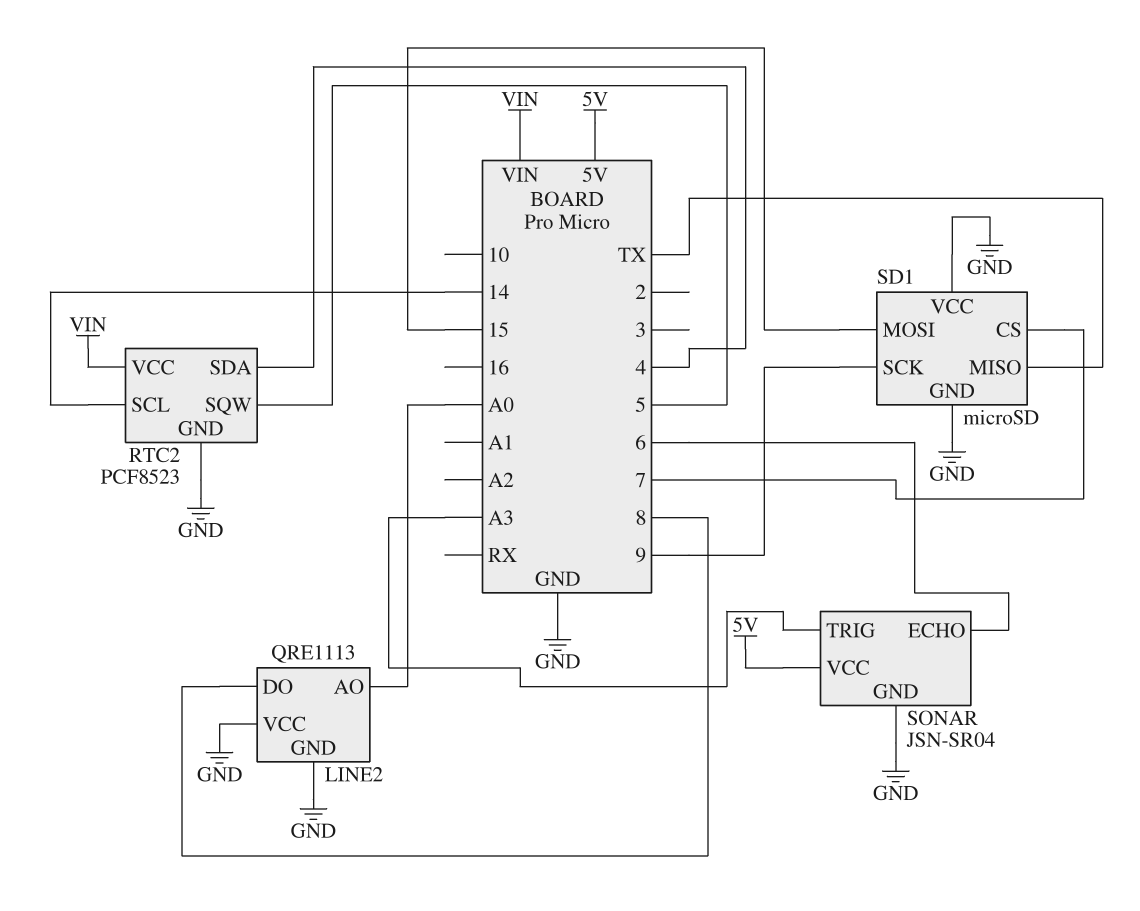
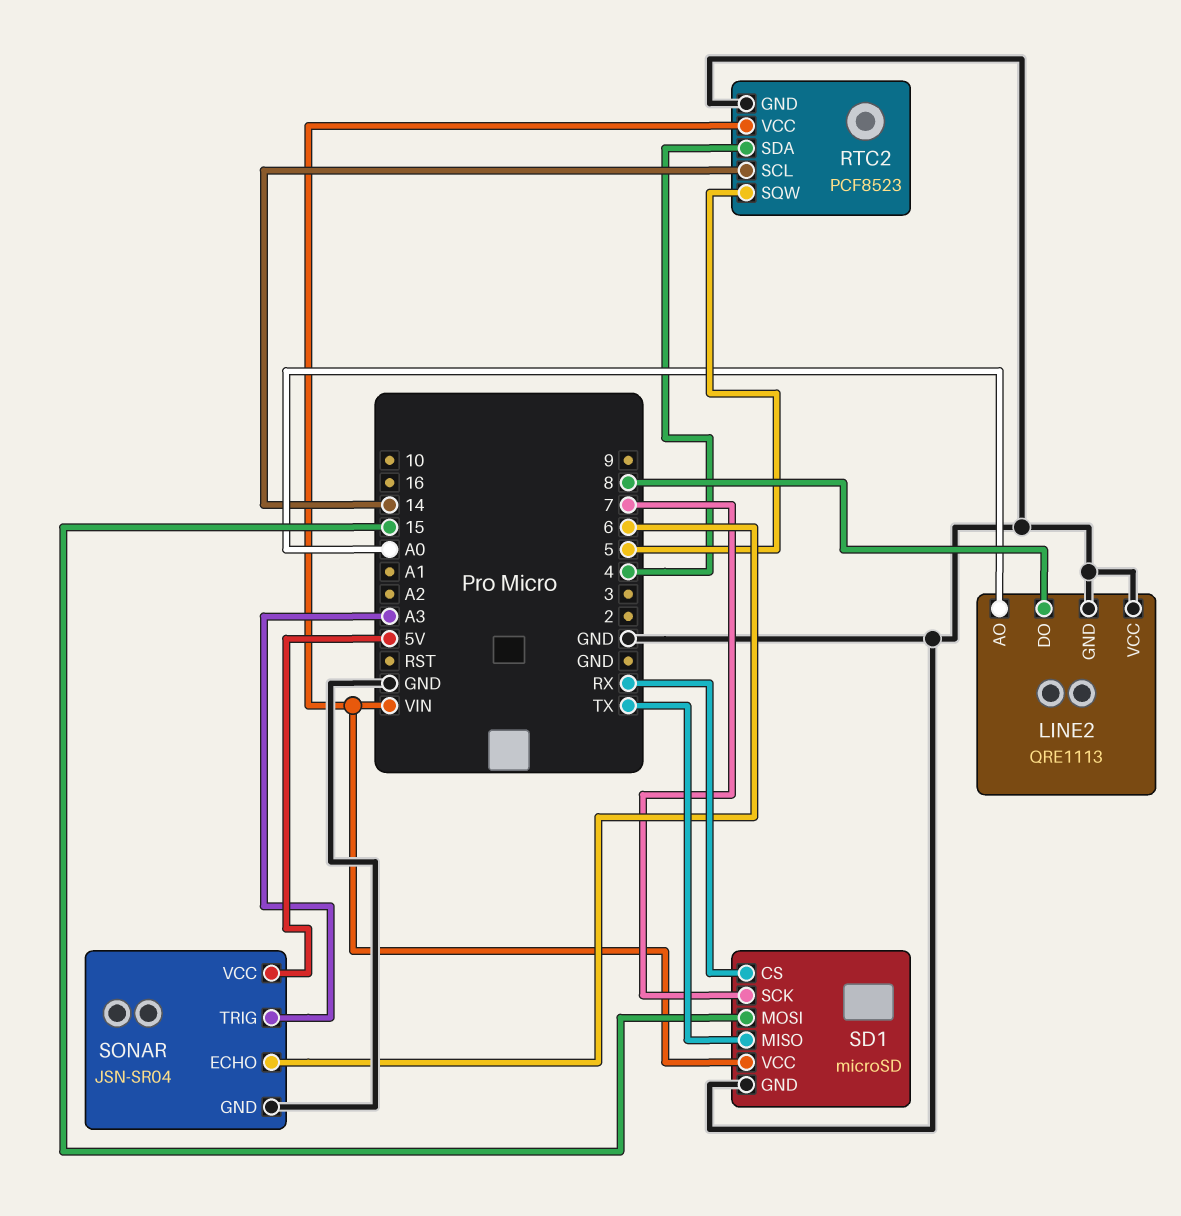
SD1 pin CS: 7 -> RX
SD1 pin SCK: 9 -> 7
SD1 pin VCC: GND -> VIN

